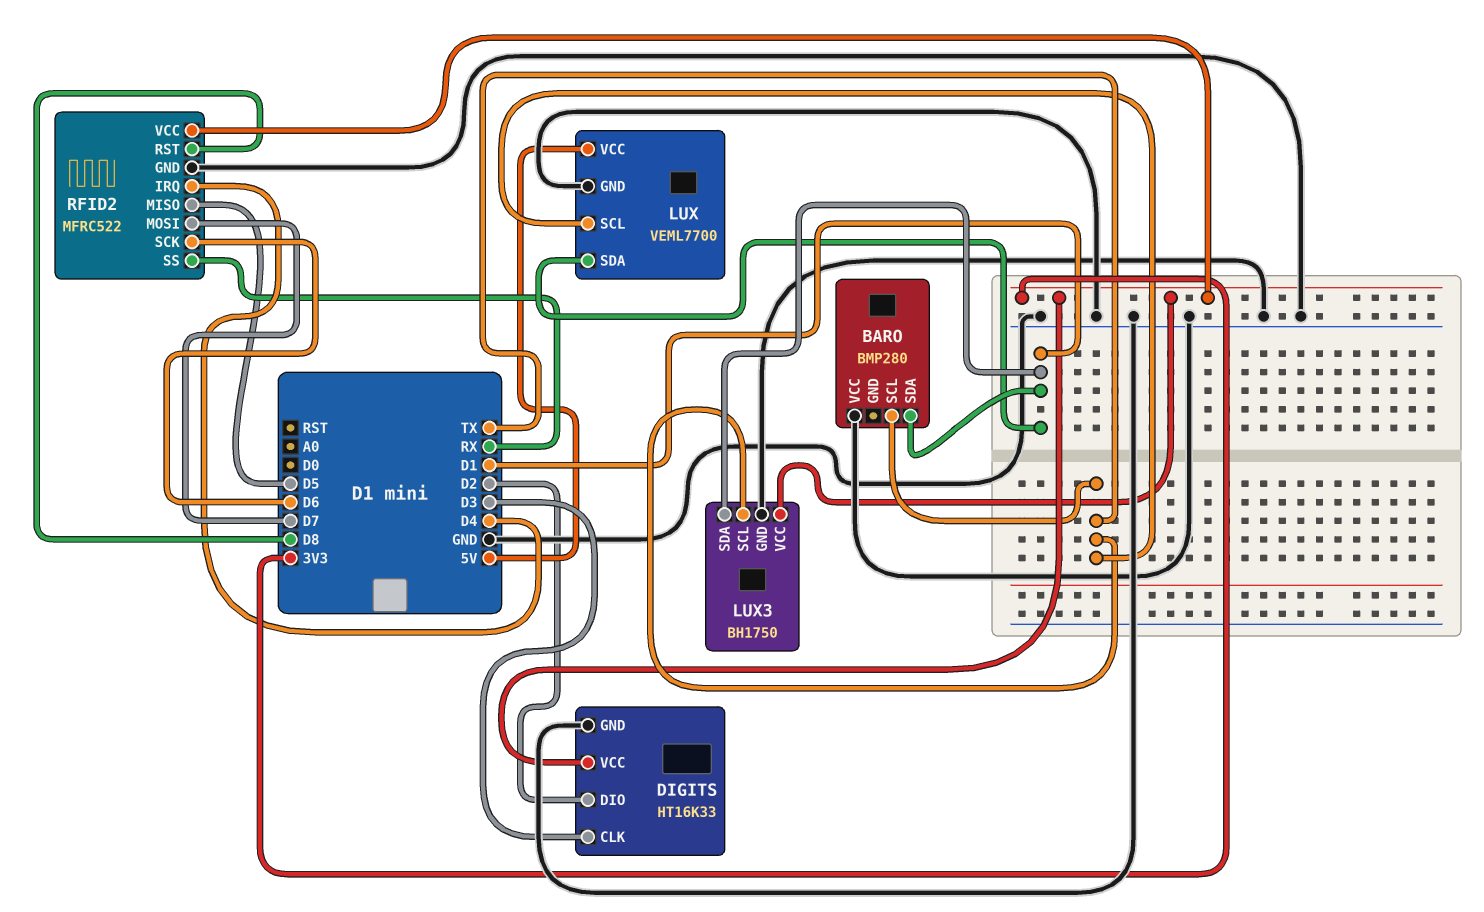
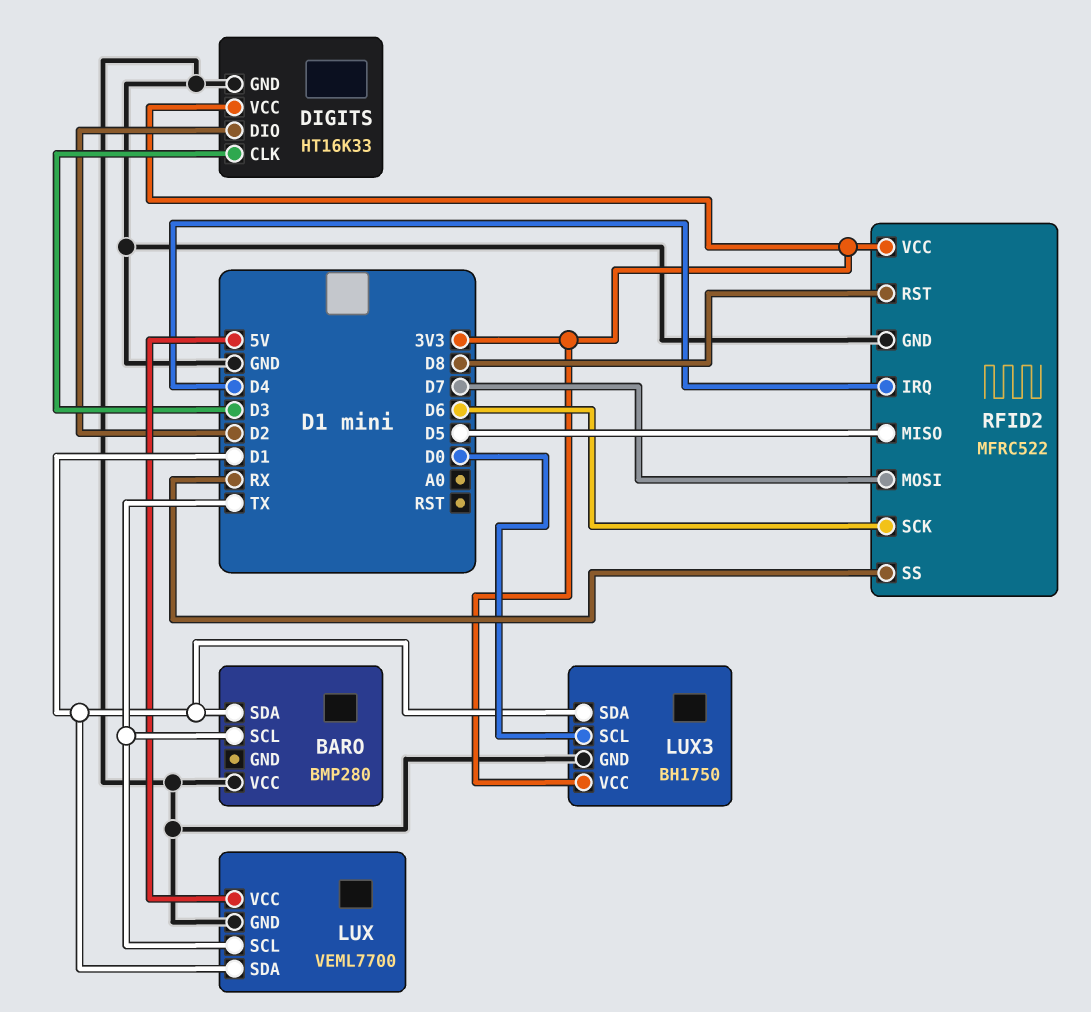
LUX3 pin SCL: TX -> D0

